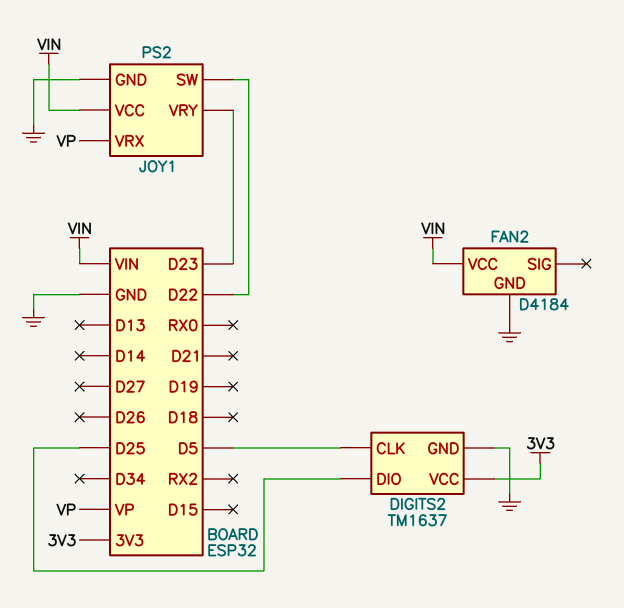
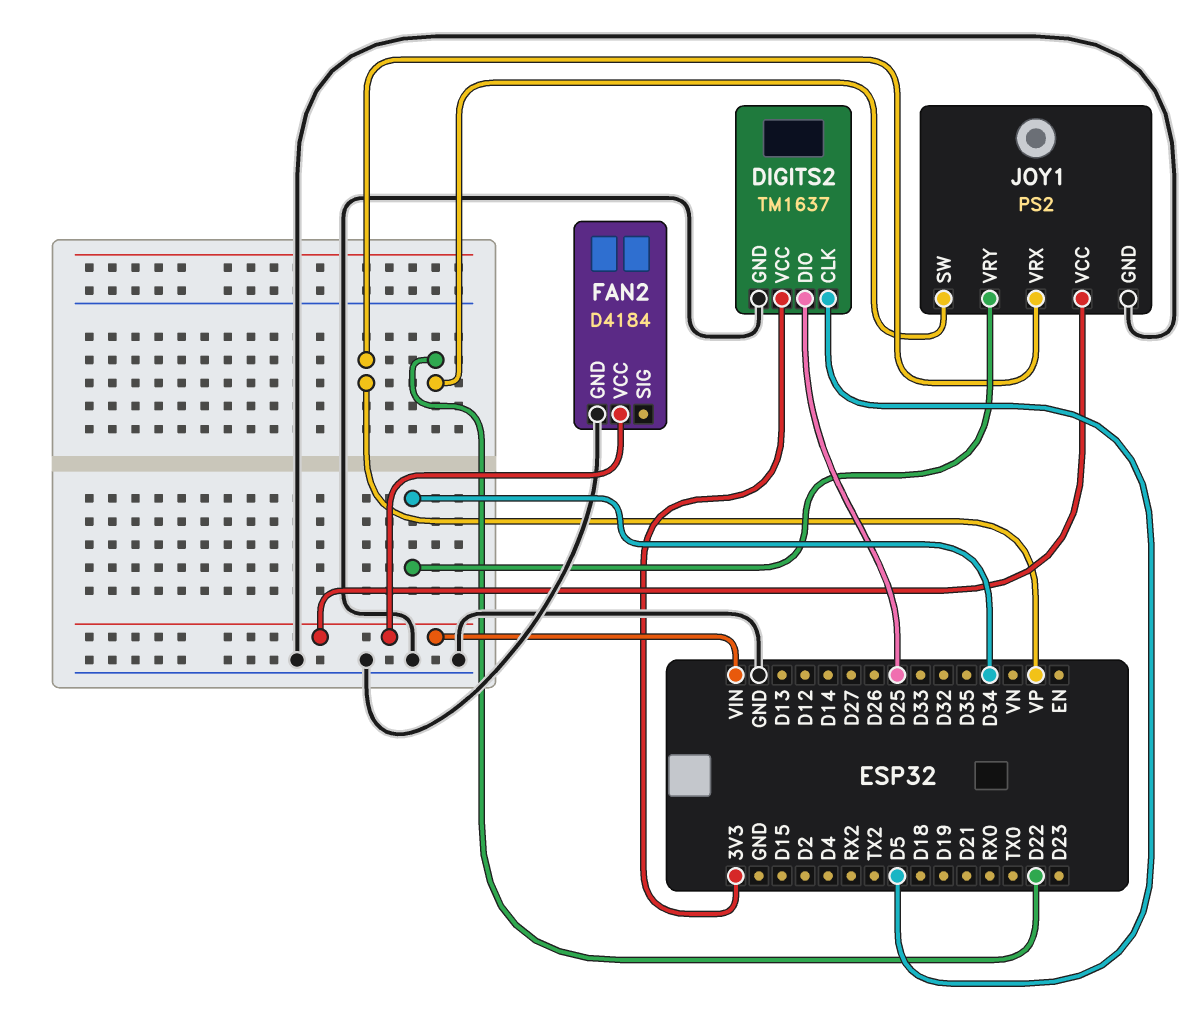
JOY1 pin VRY: D23 -> D34

